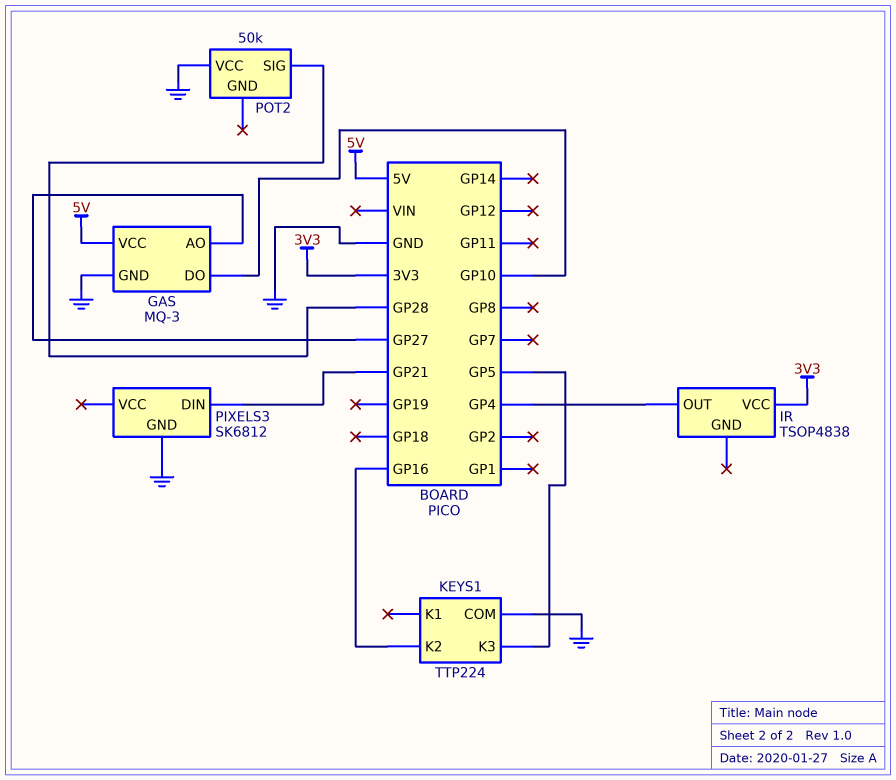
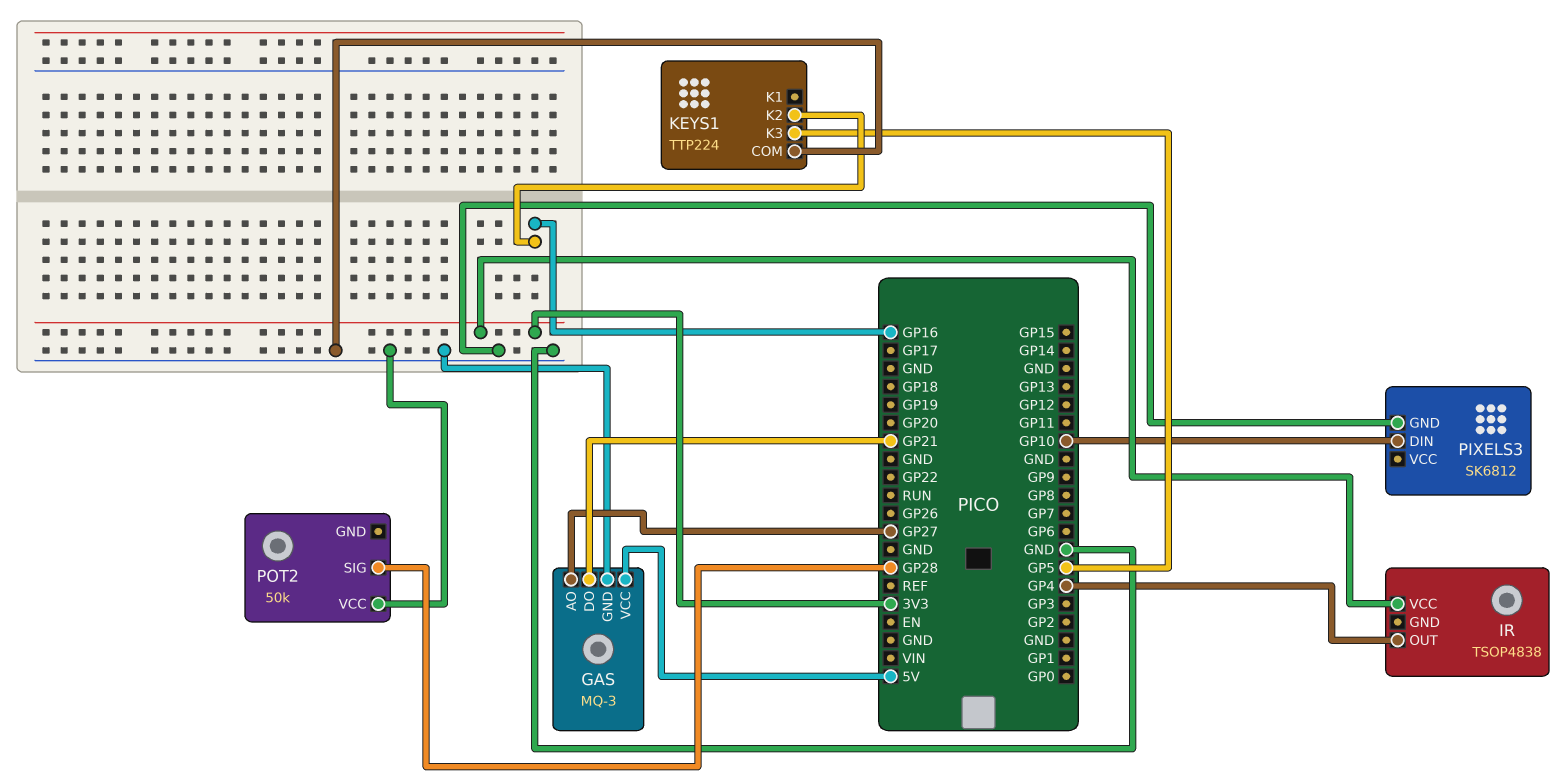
GAS pin DO: GP10 -> GP21
PIXELS3 pin DIN: GP21 -> GP10

